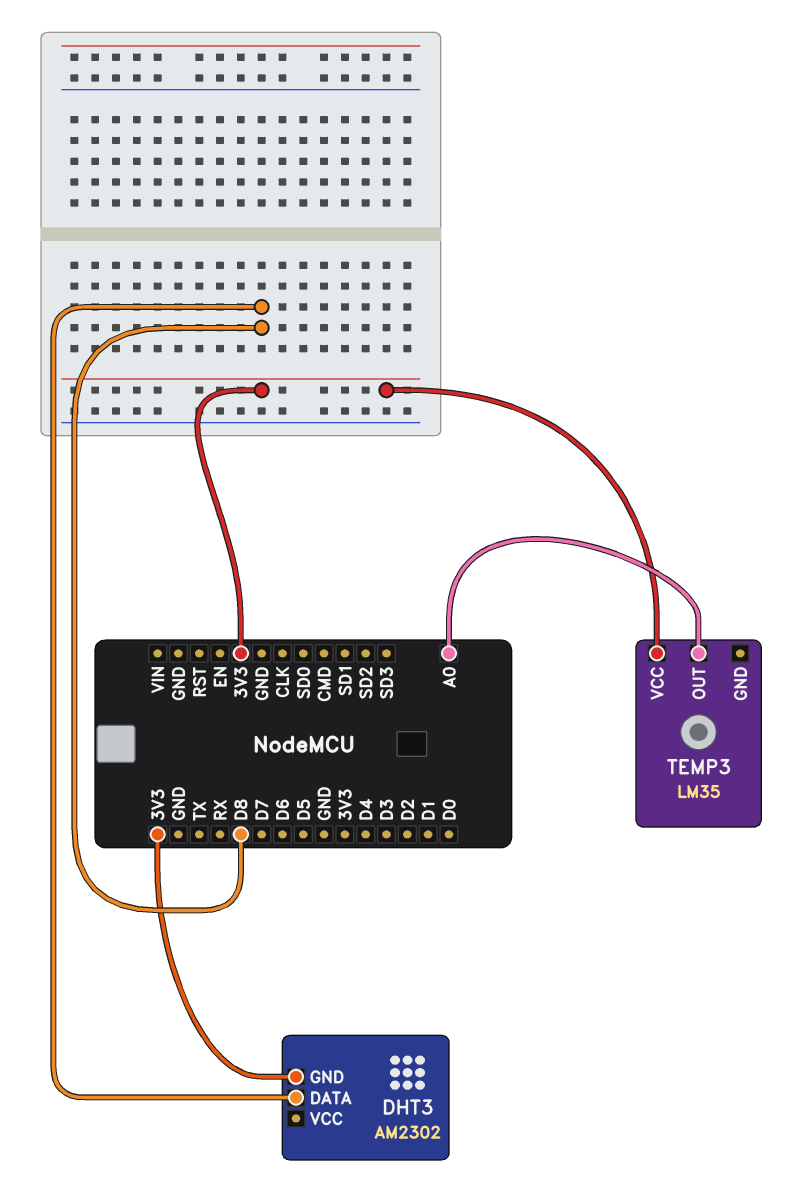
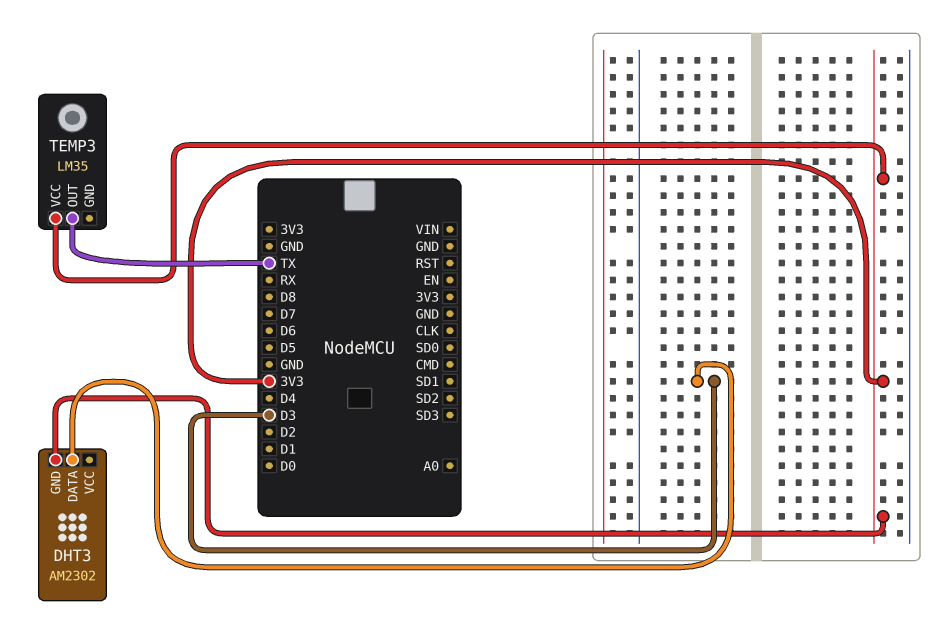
DHT3 pin DATA: D8 -> D3
TEMP3 pin OUT: A0 -> TX

